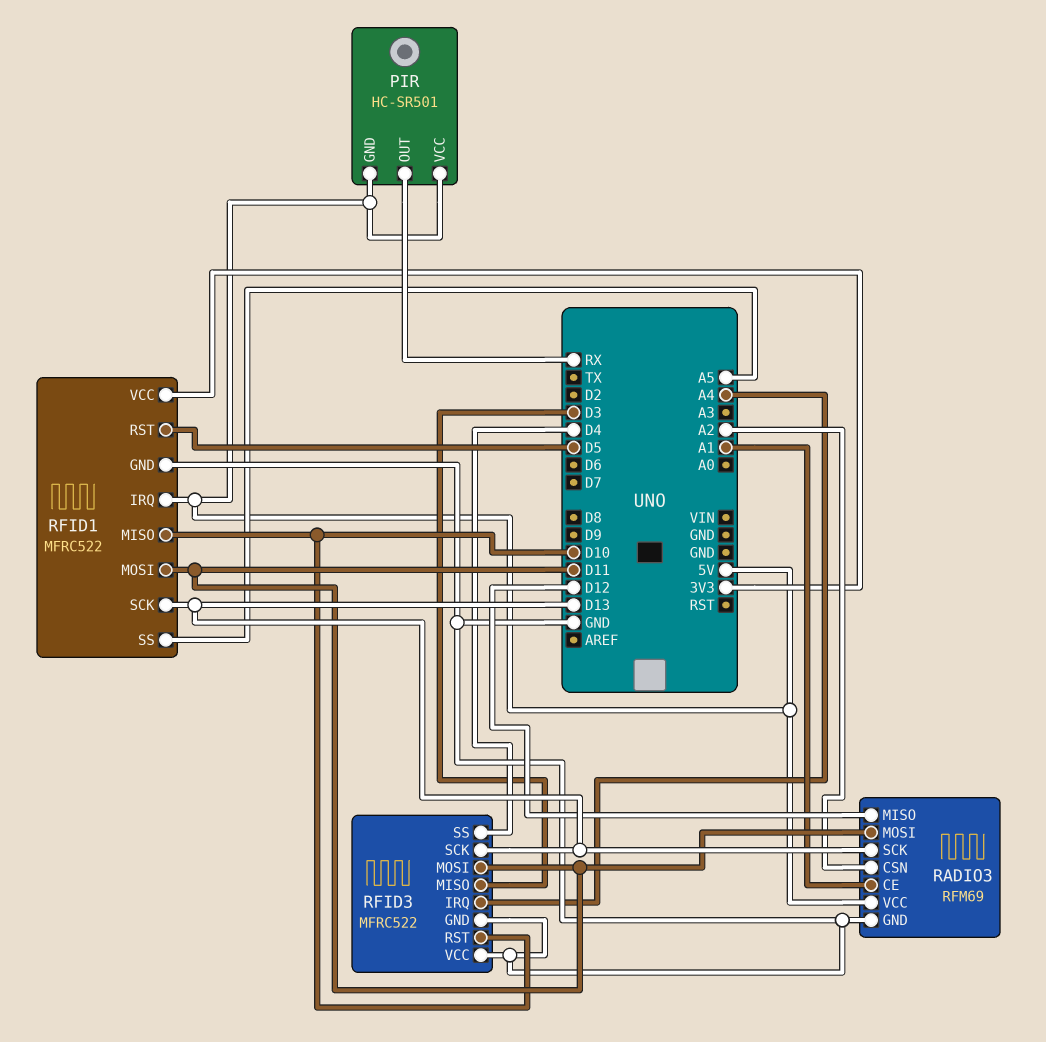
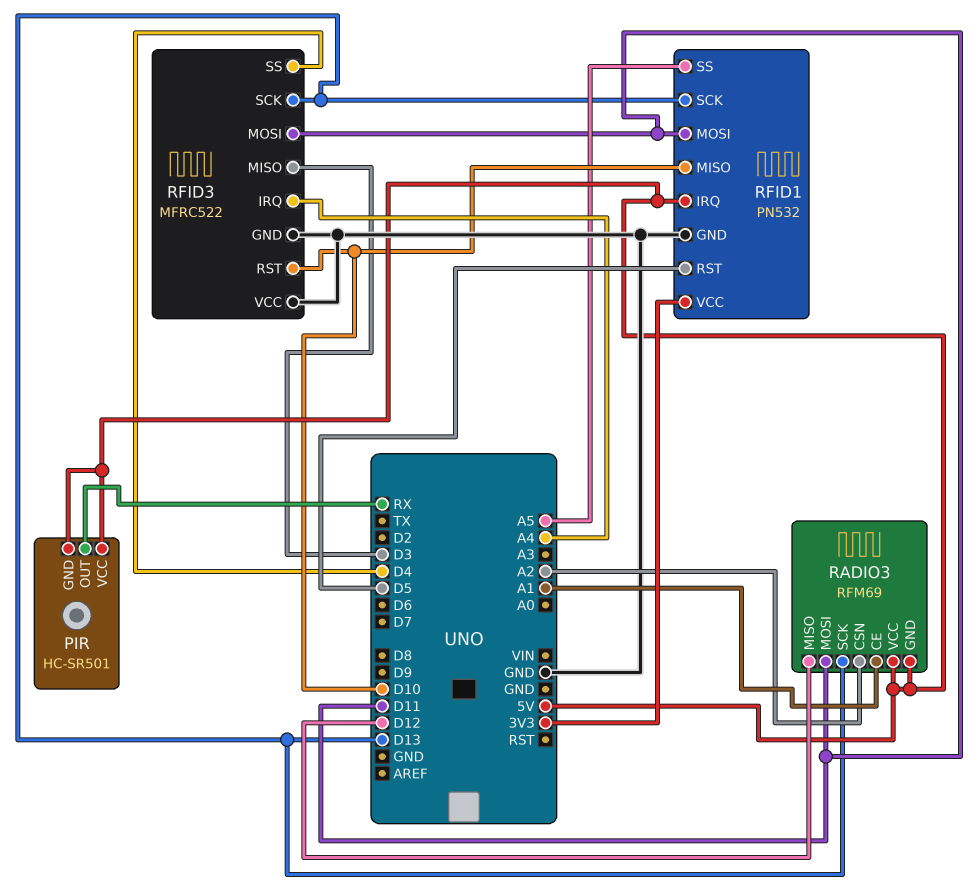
RADIO3 pin GND: GND -> 5V
RFID1: MFRC522 -> PN532

